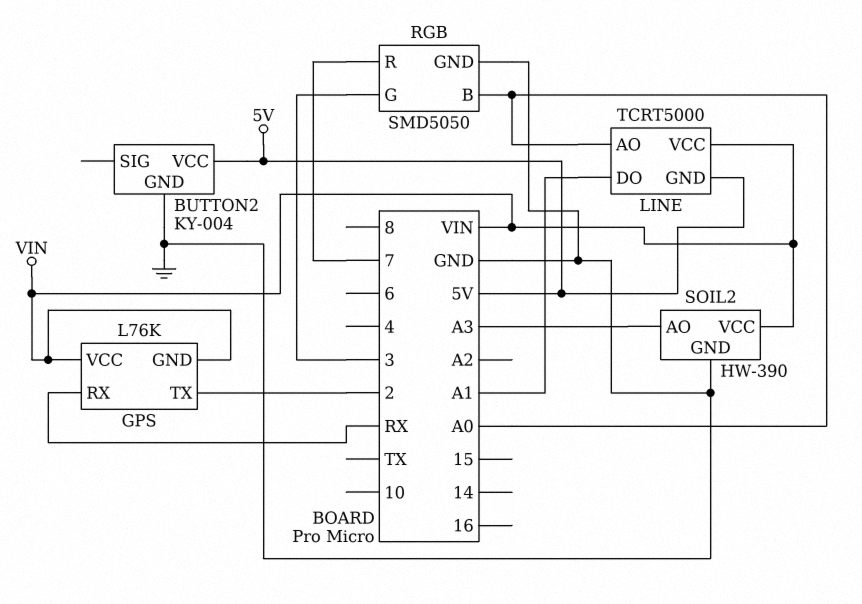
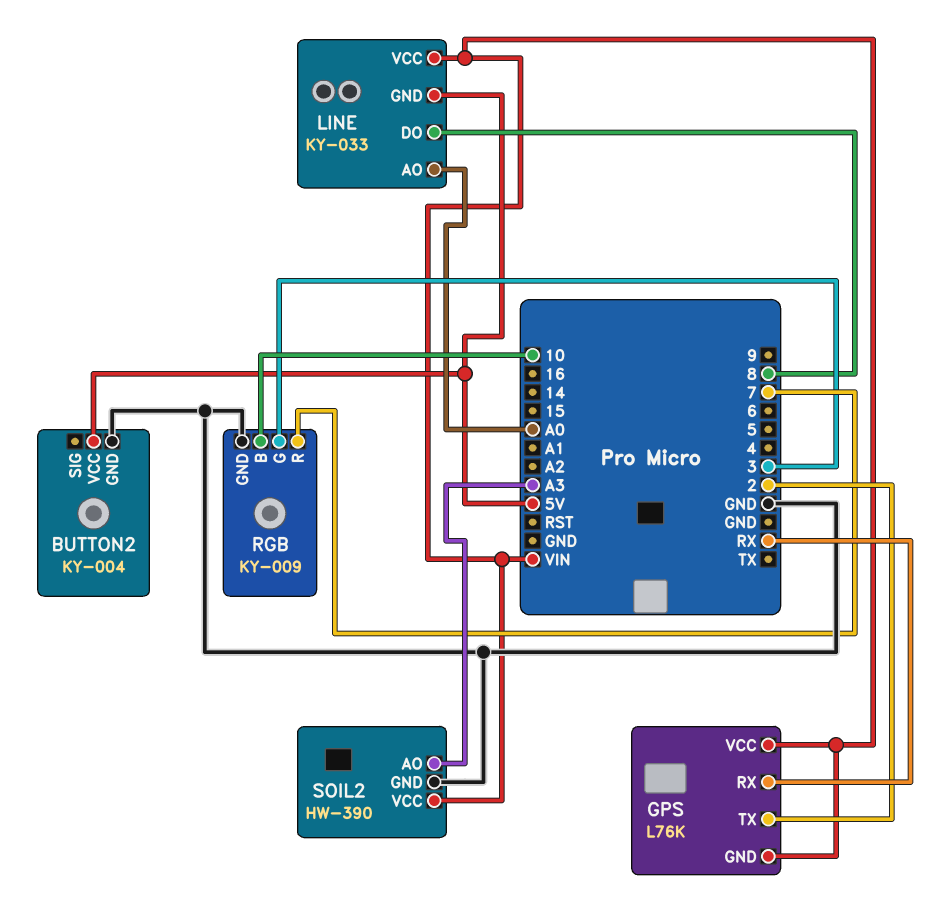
LINE: TCRT5000 -> KY-033
LINE pin DO: A1 -> 8
RGB: SMD5050 -> KY-009
RGB pin B: A0 -> 10

